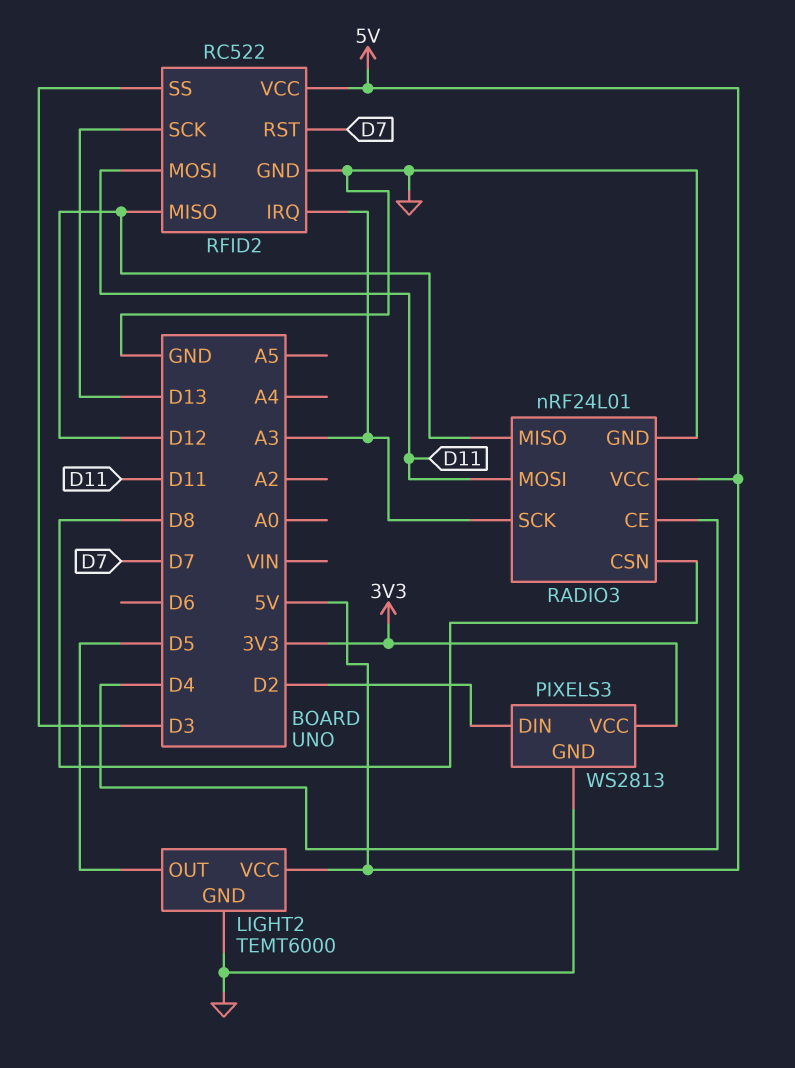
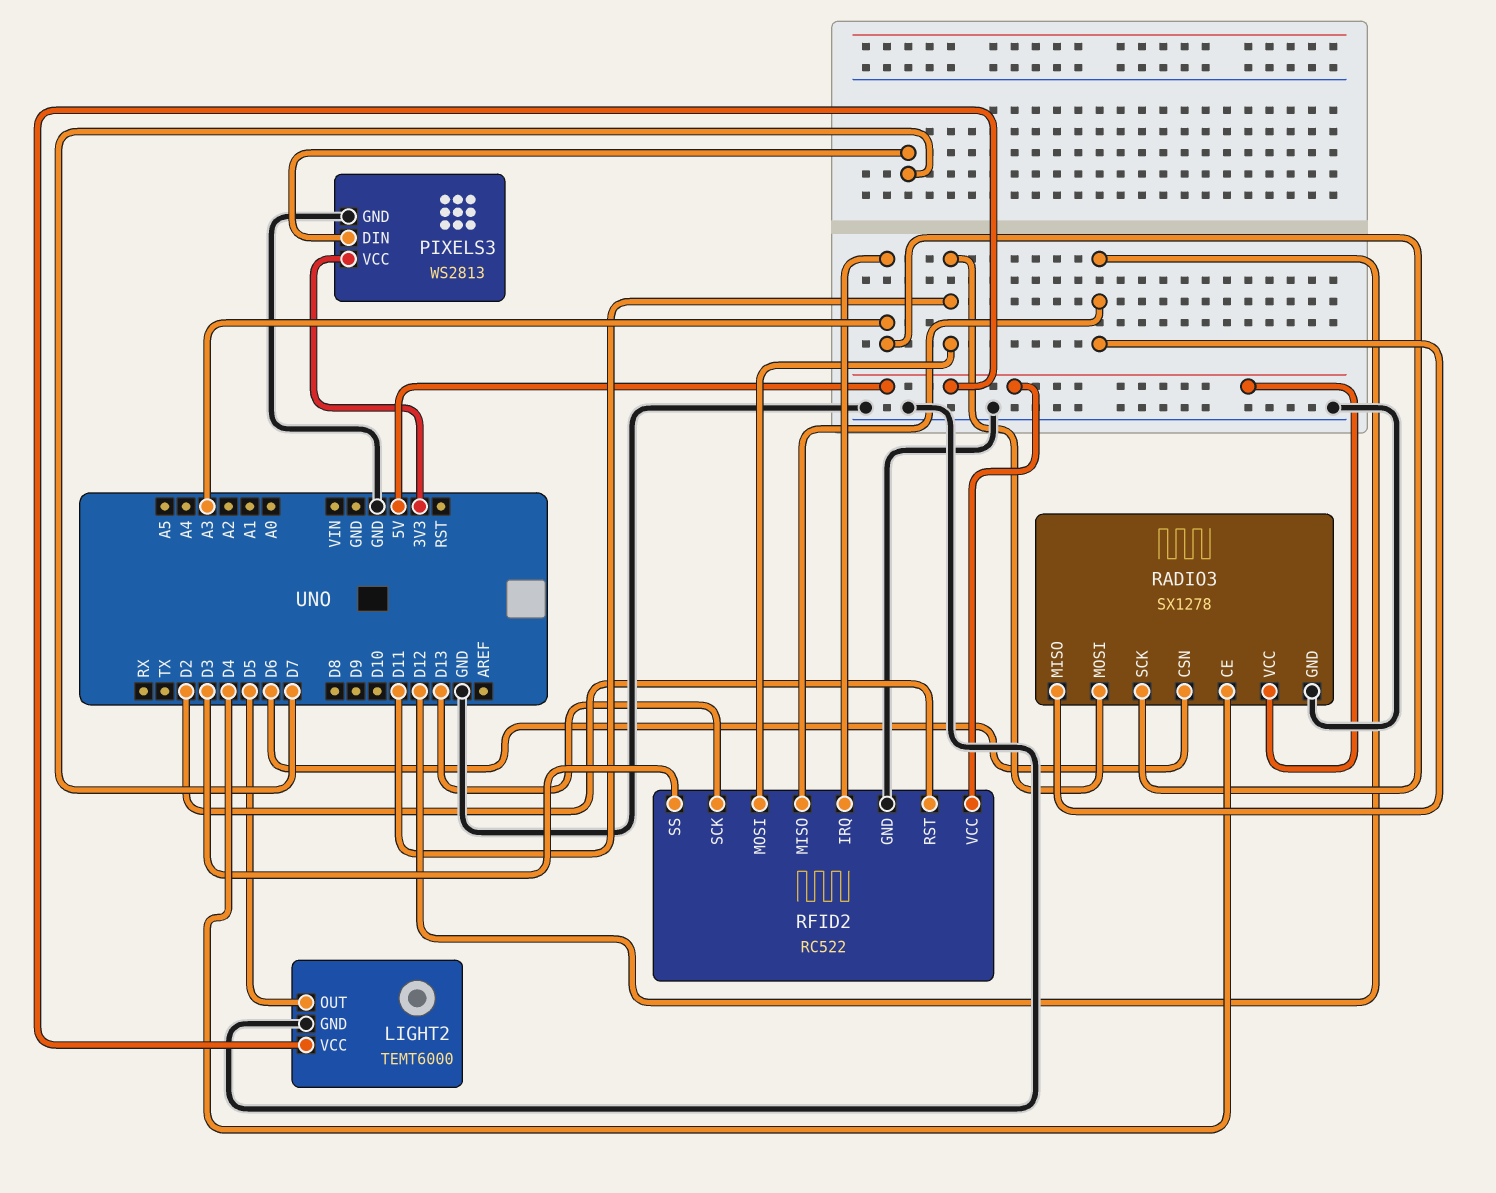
PIXELS3 pin DIN: D2 -> D7
RADIO3: nRF24L01 -> SX1278
RADIO3 pin CSN: D8 -> D6
RFID2 pin RST: D7 -> D2

